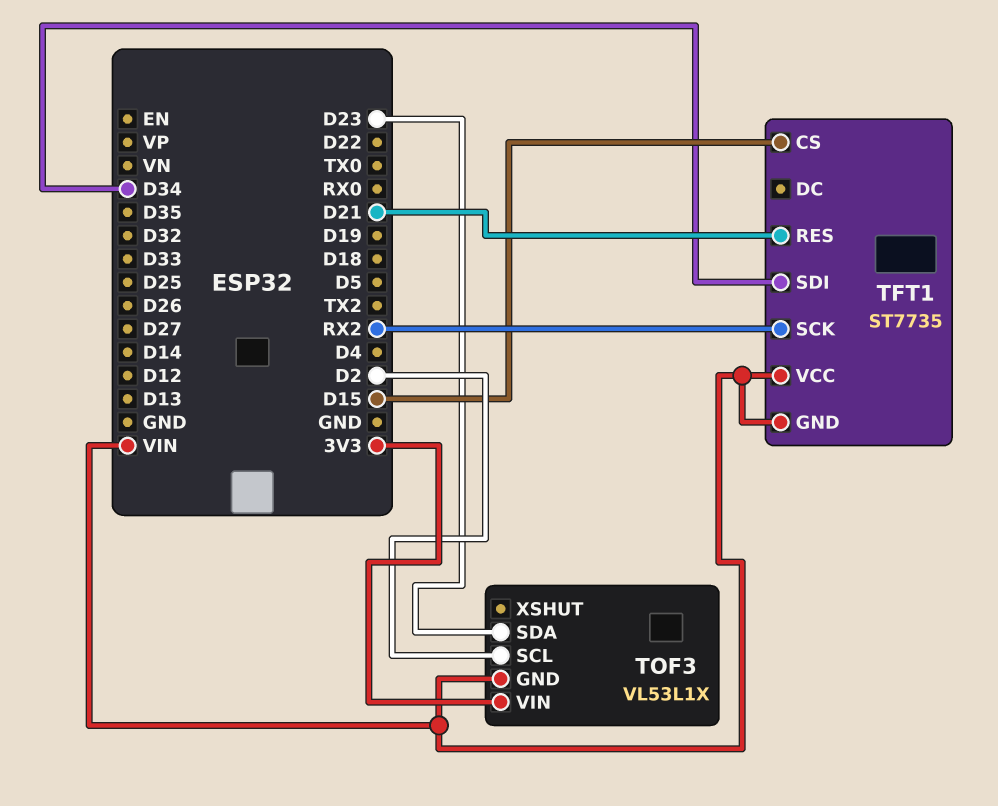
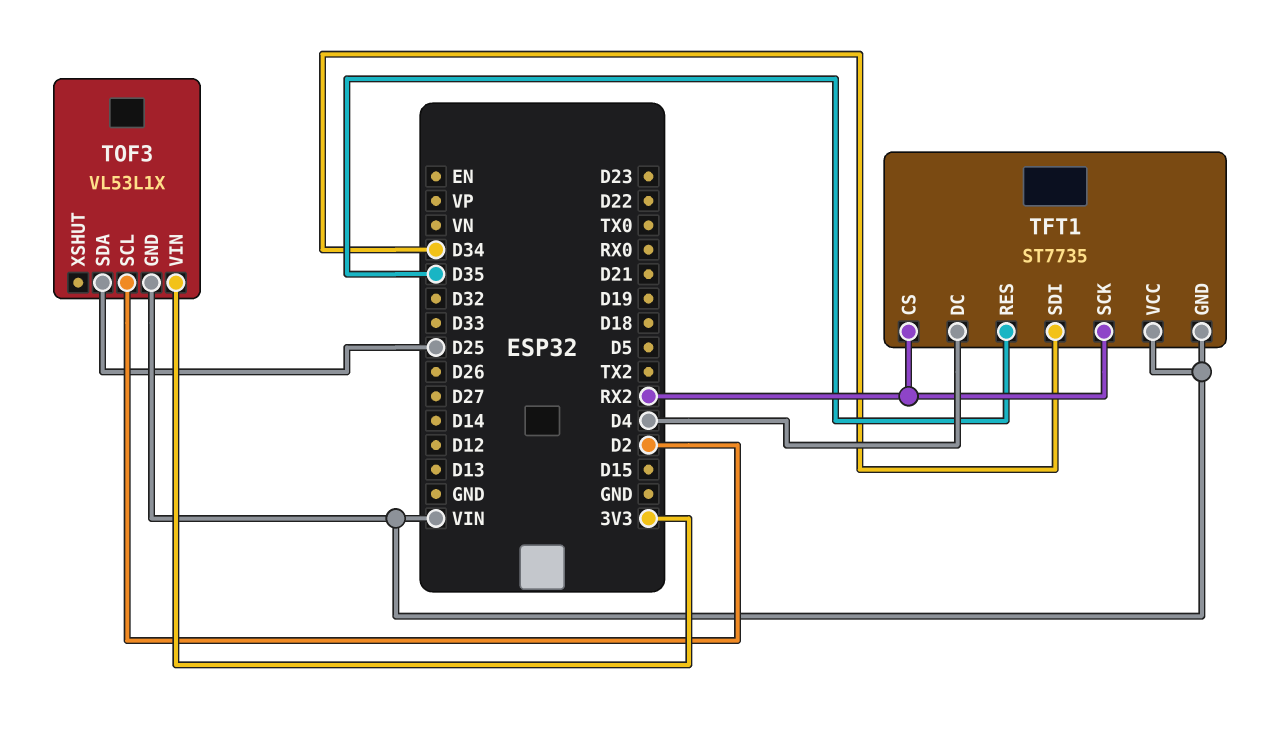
TFT1 pin CS: D15 -> RX2
TFT1 pin DC: none -> D4
TFT1 pin RES: D21 -> D35
TOF3 pin SDA: D23 -> D25

